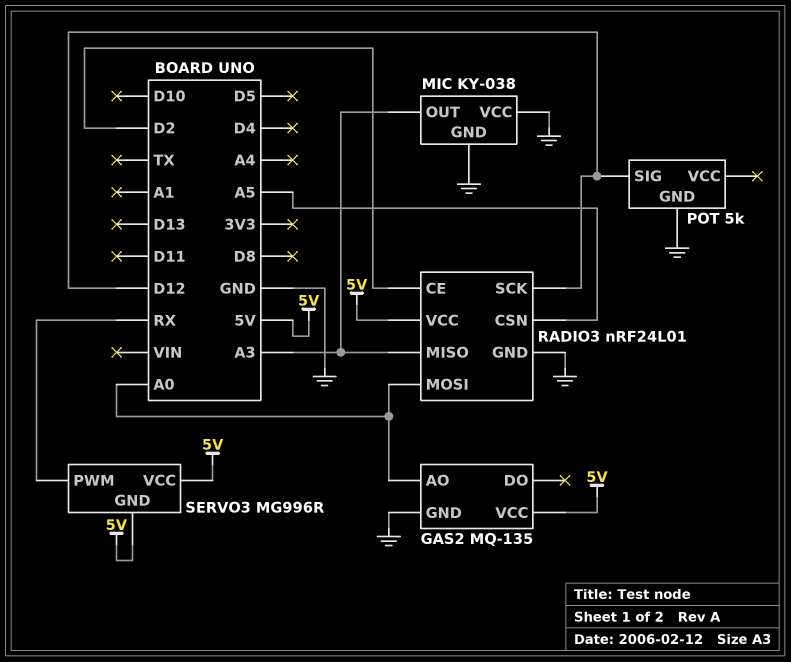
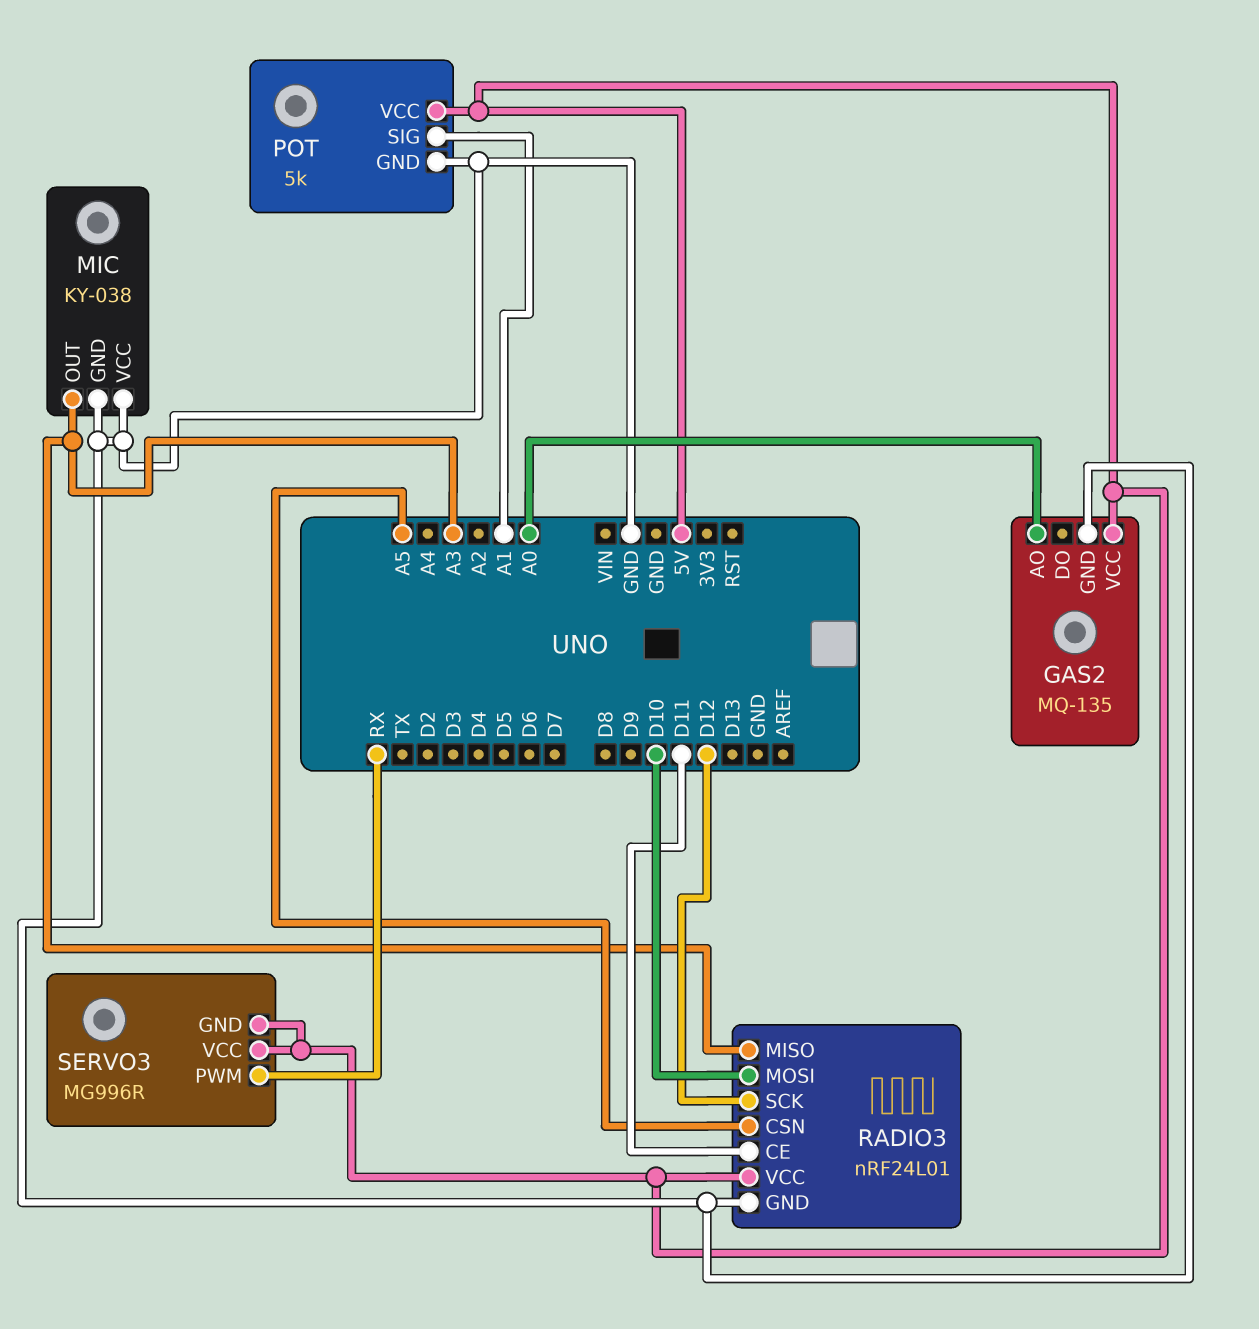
POT pin SIG: D12 -> A1
POT pin VCC: none -> 5V
RADIO3 pin CE: D2 -> D11
RADIO3 pin MOSI: A0 -> D10

